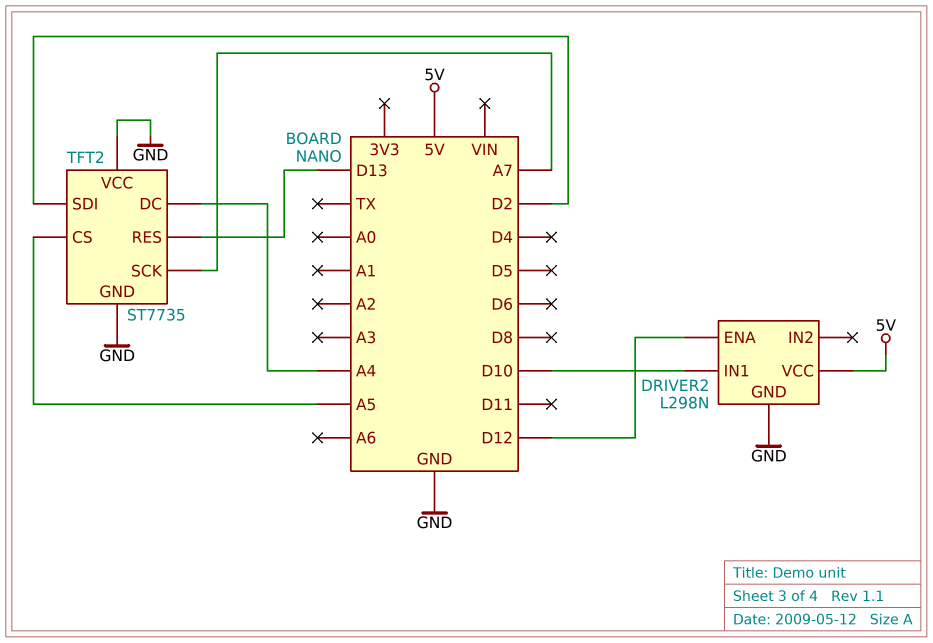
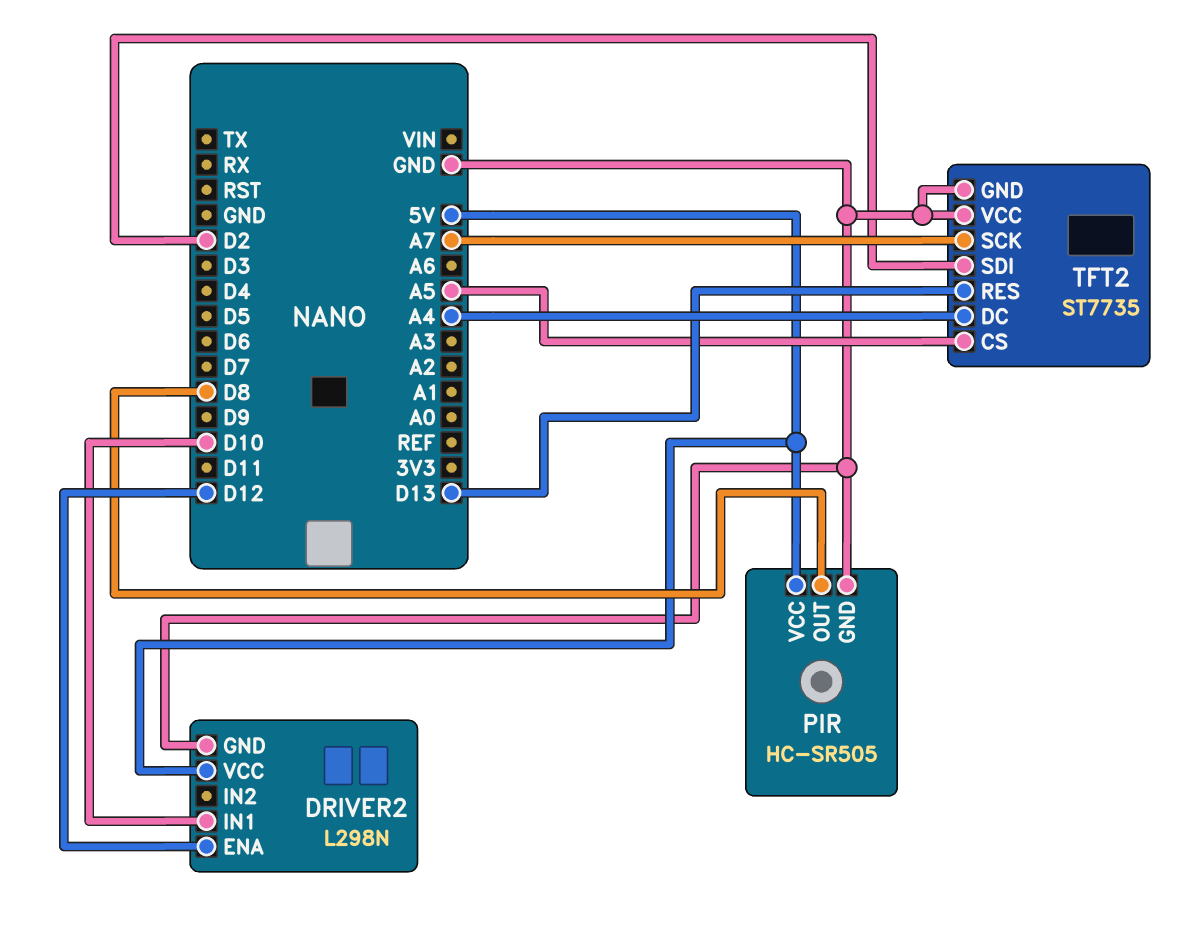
PIR: none -> HC-SR505
PIR pin GND: none -> GND
PIR pin OUT: none -> D8
PIR pin VCC: none -> 5V

